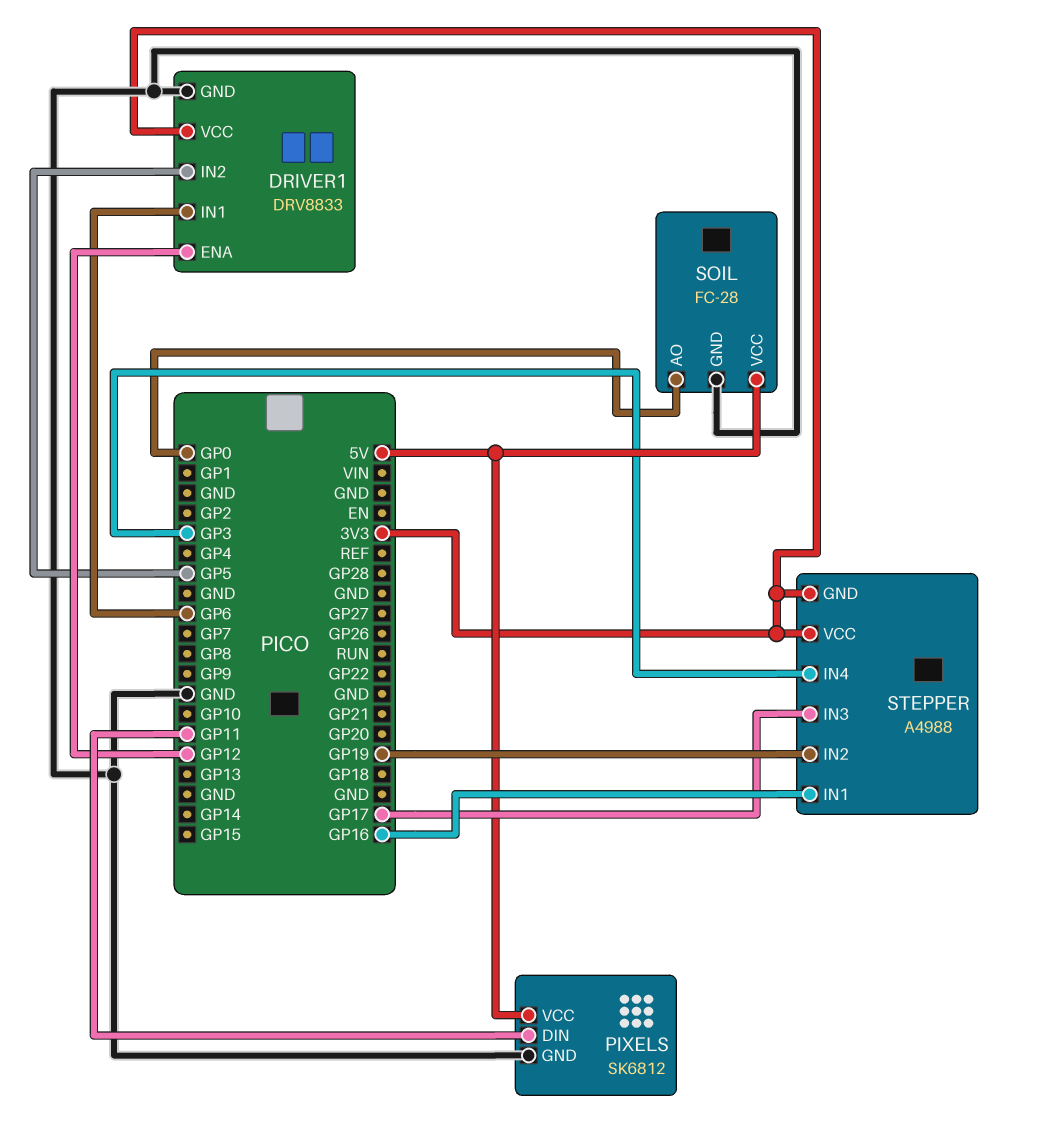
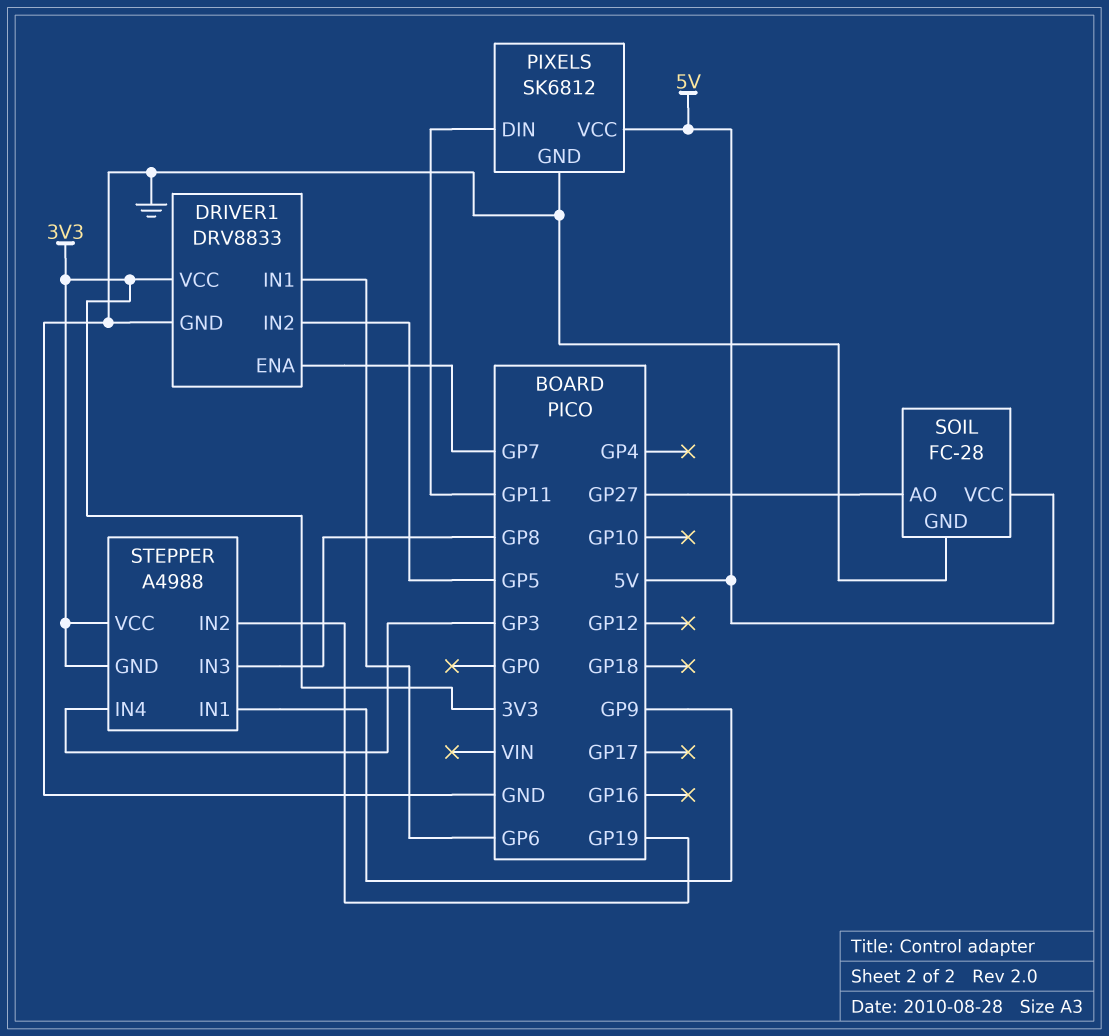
DRIVER1 pin ENA: GP12 -> GP7
SOIL pin AO: GP0 -> GP27
STEPPER pin IN1: GP16 -> GP9
STEPPER pin IN3: GP17 -> GP8

